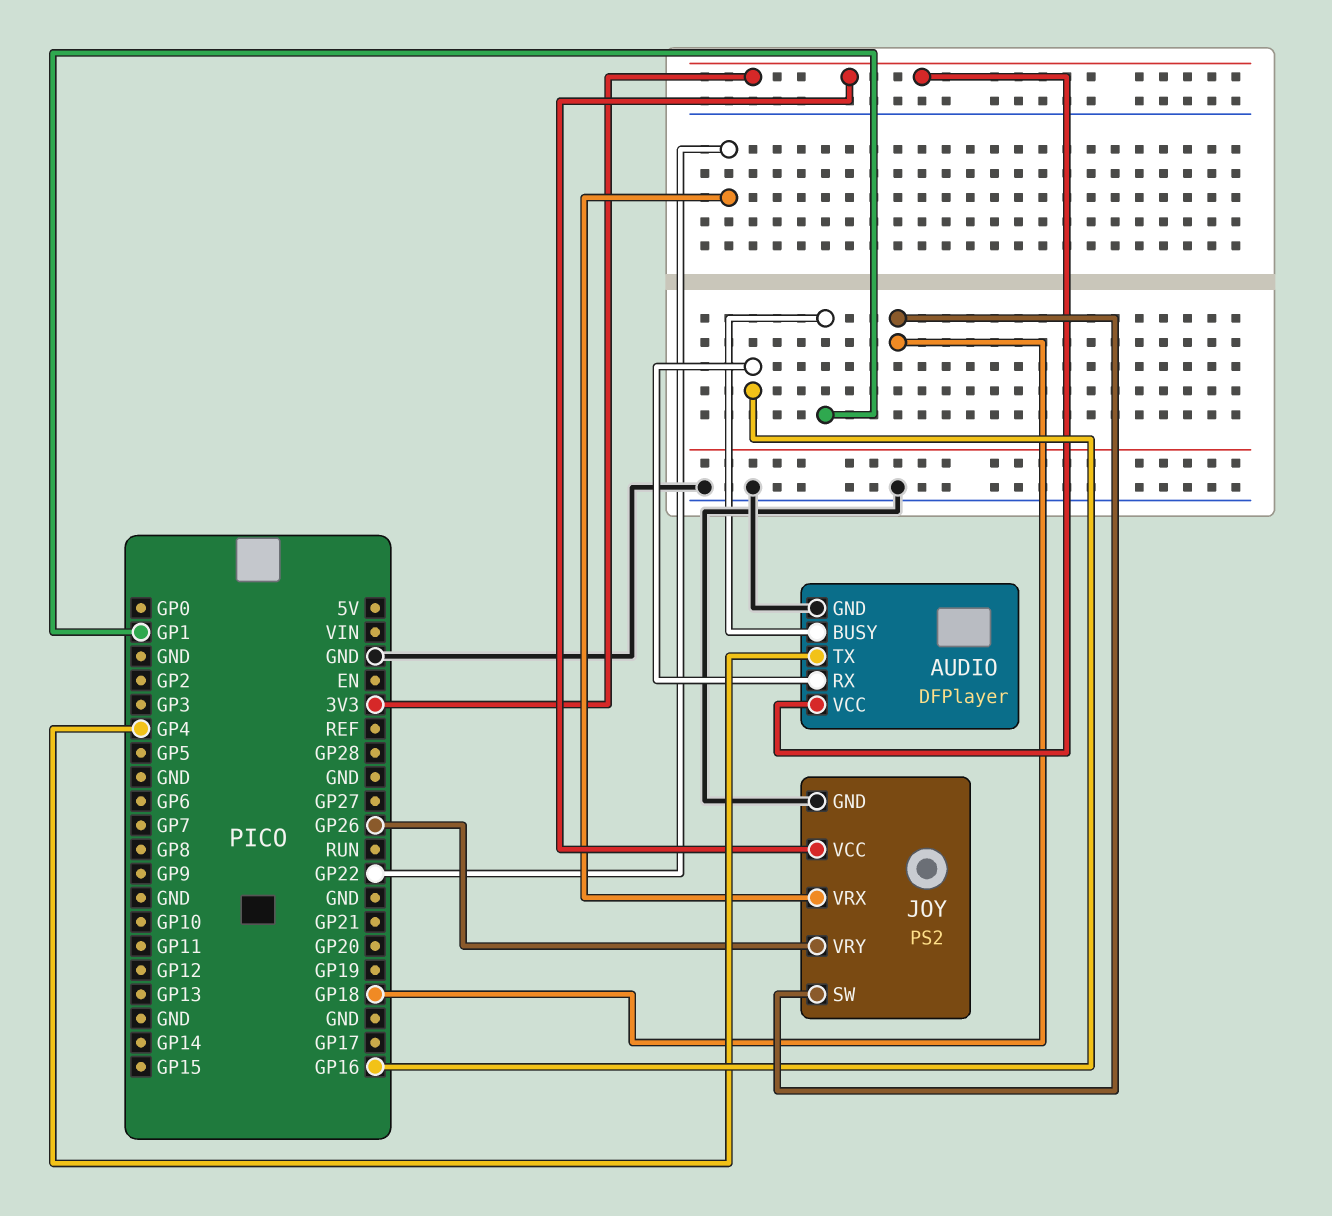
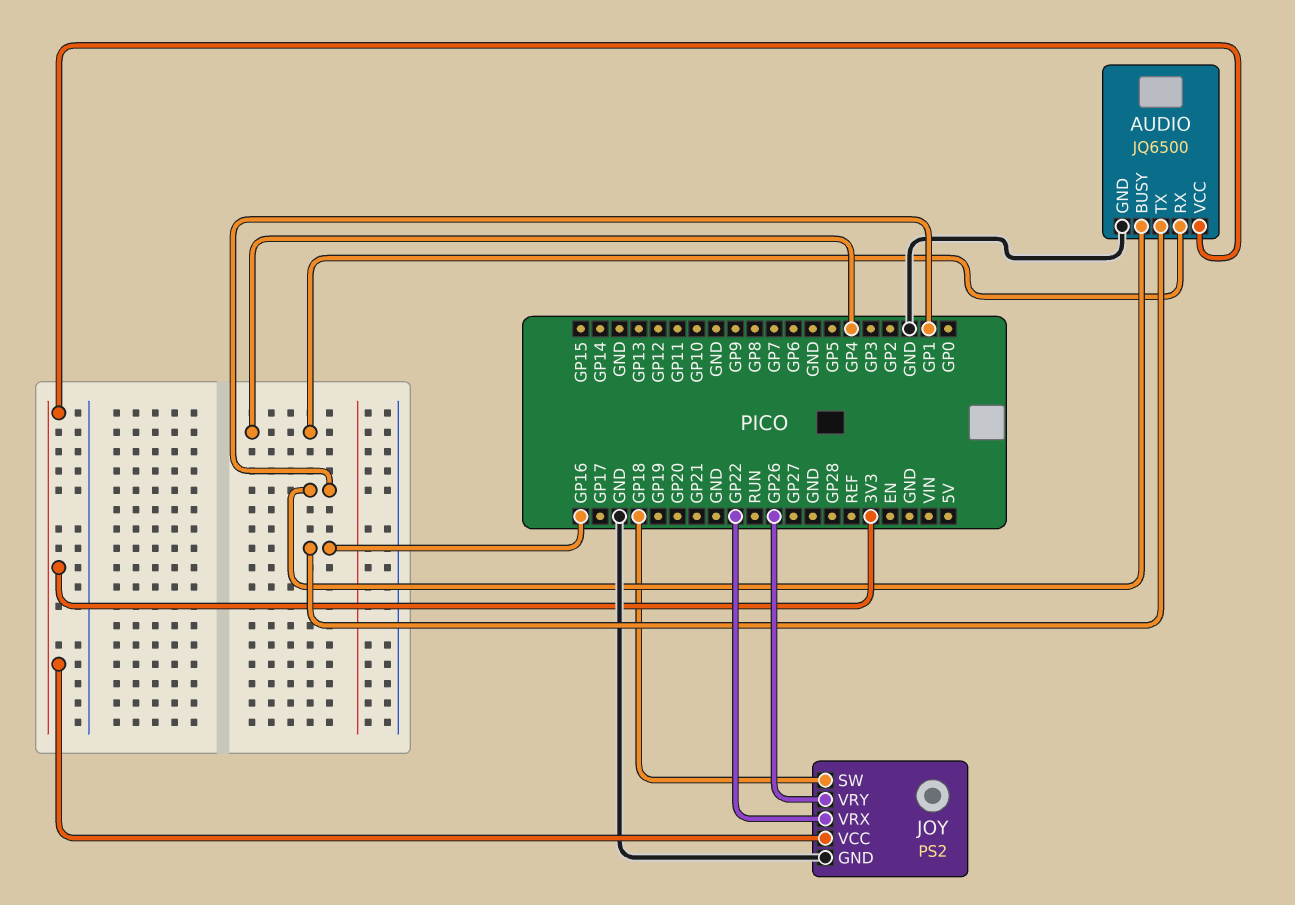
AUDIO: DFPlayer -> JQ6500
AUDIO pin RX: GP16 -> GP4
AUDIO pin TX: GP4 -> GP16

